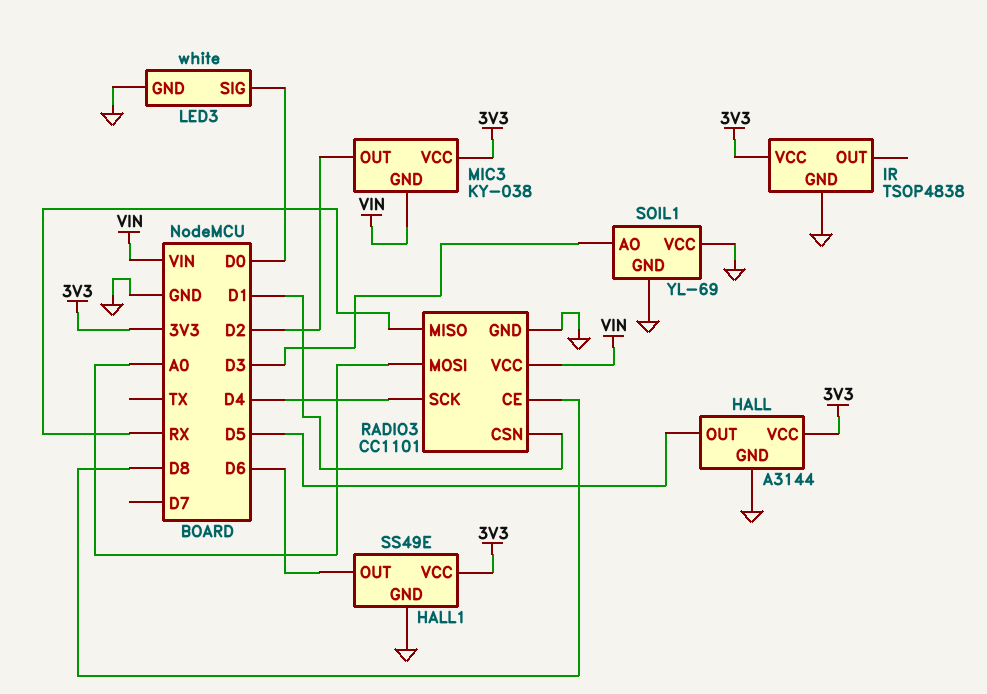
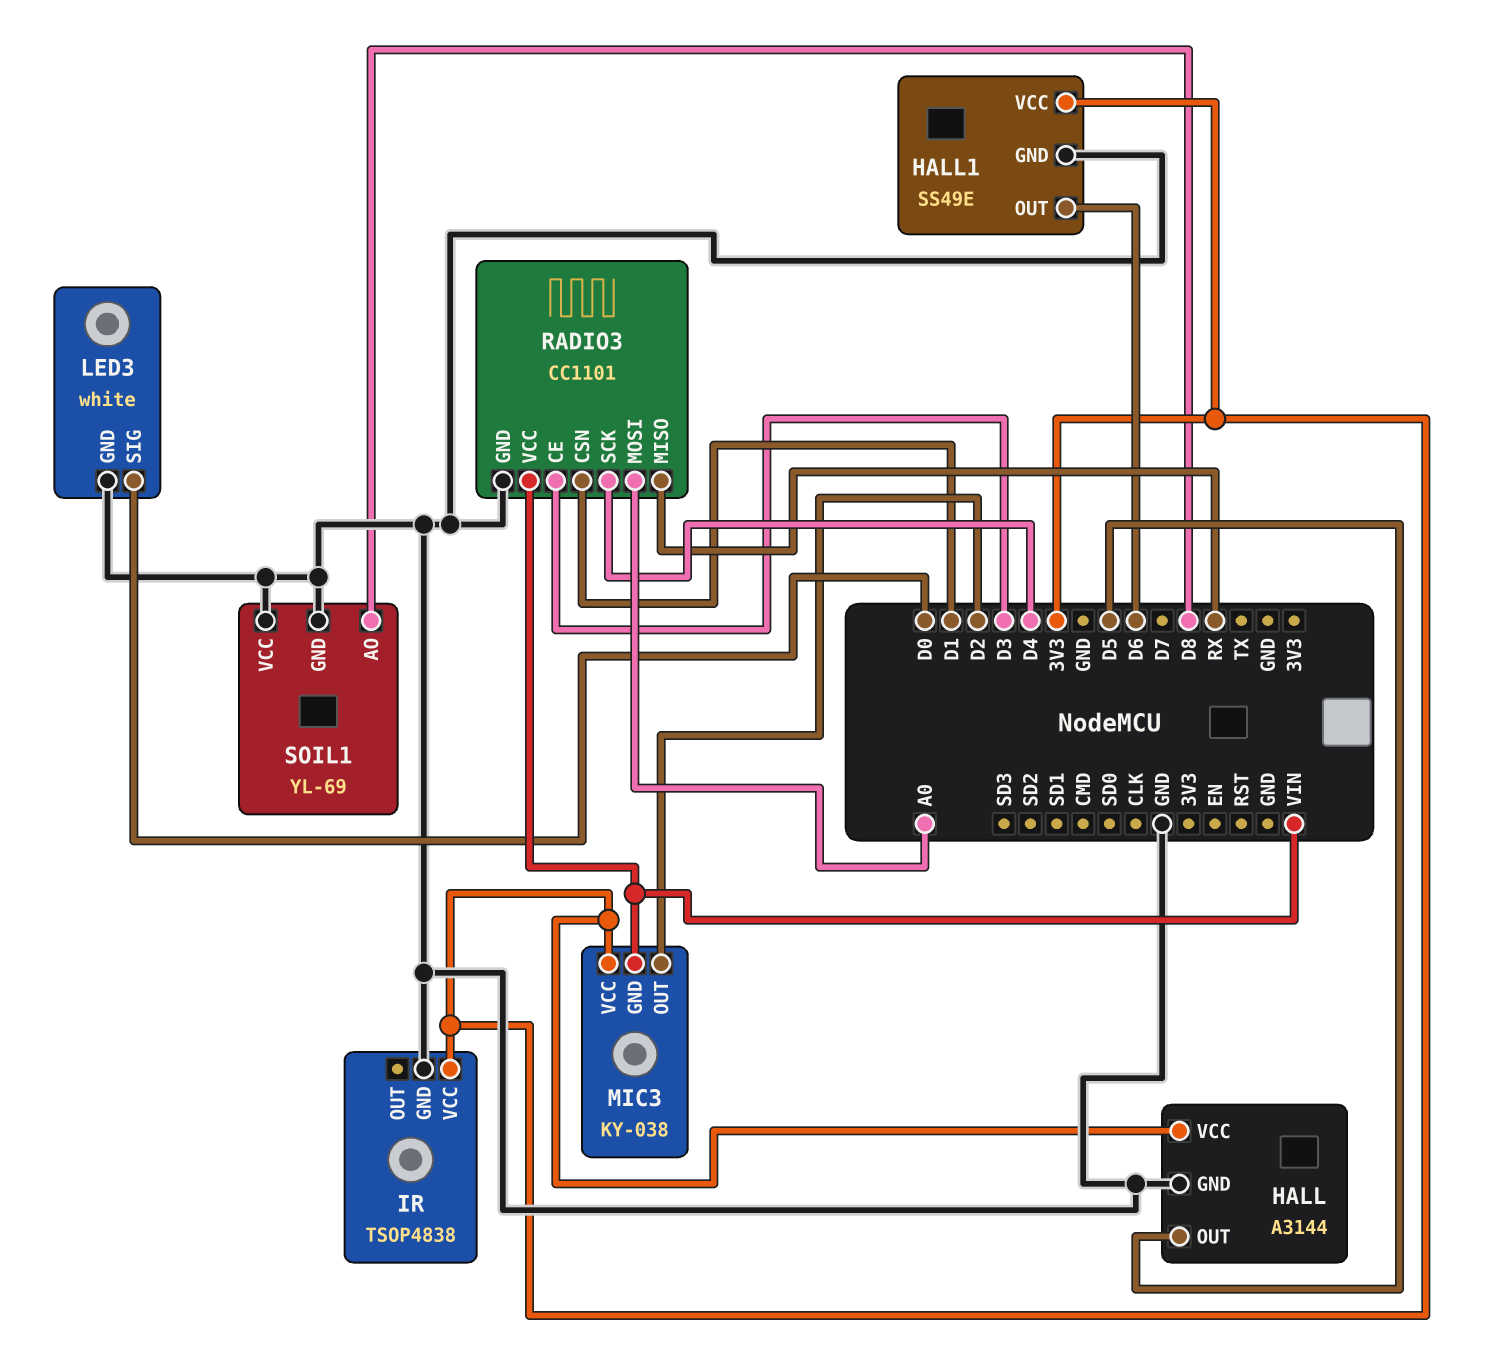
RADIO3 pin CE: D8 -> D3
SOIL1 pin AO: D3 -> D8

